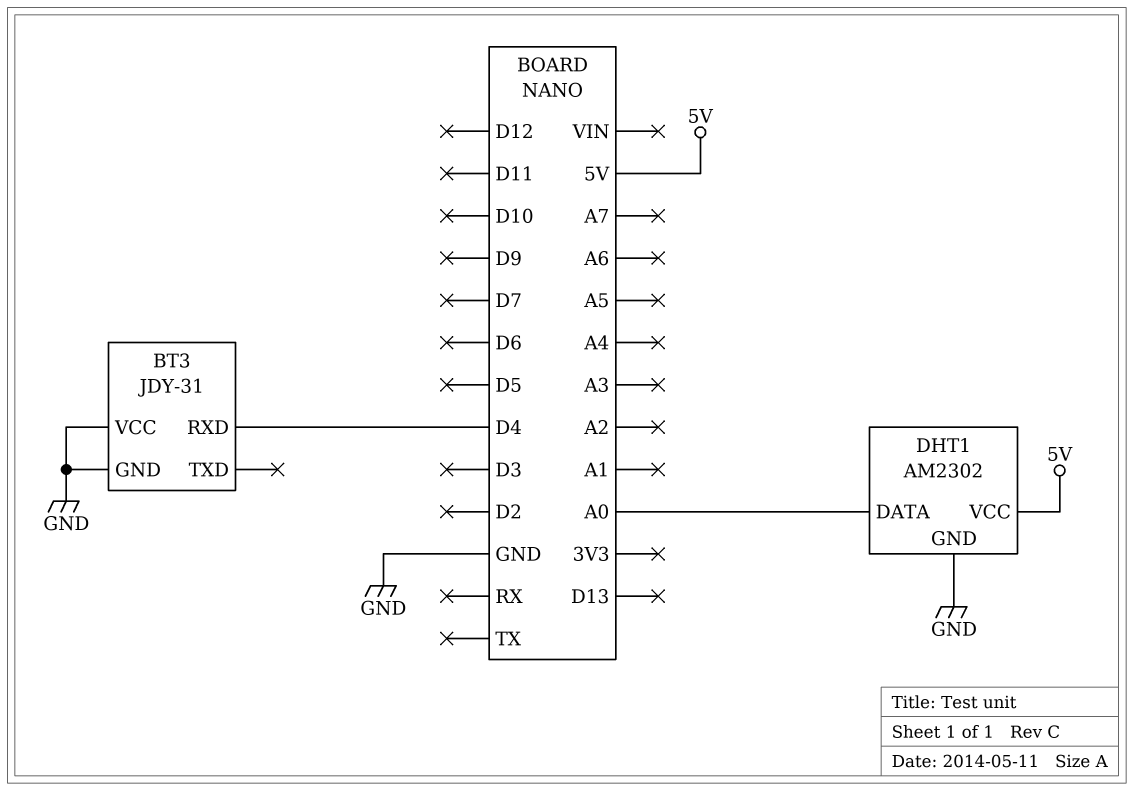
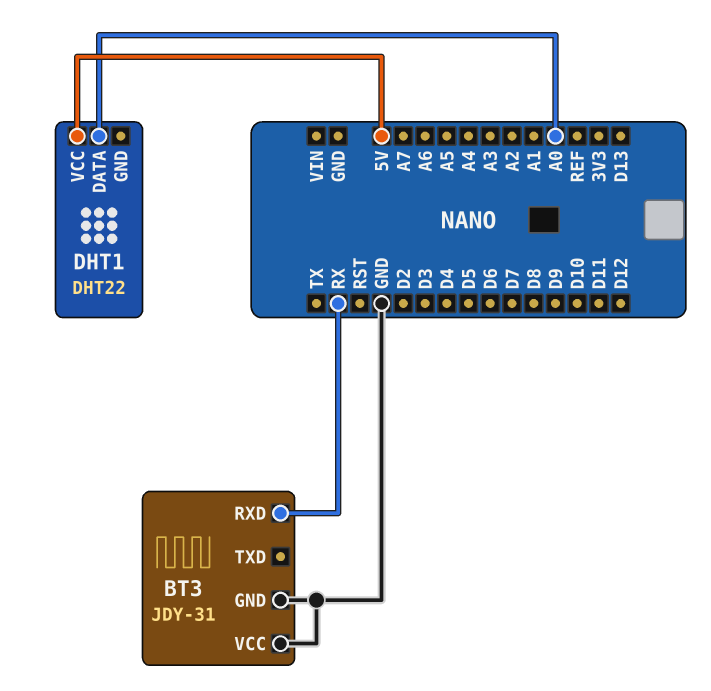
BT3 pin RXD: D4 -> RX
DHT1: AM2302 -> DHT22
DHT1 pin GND: GND -> none

